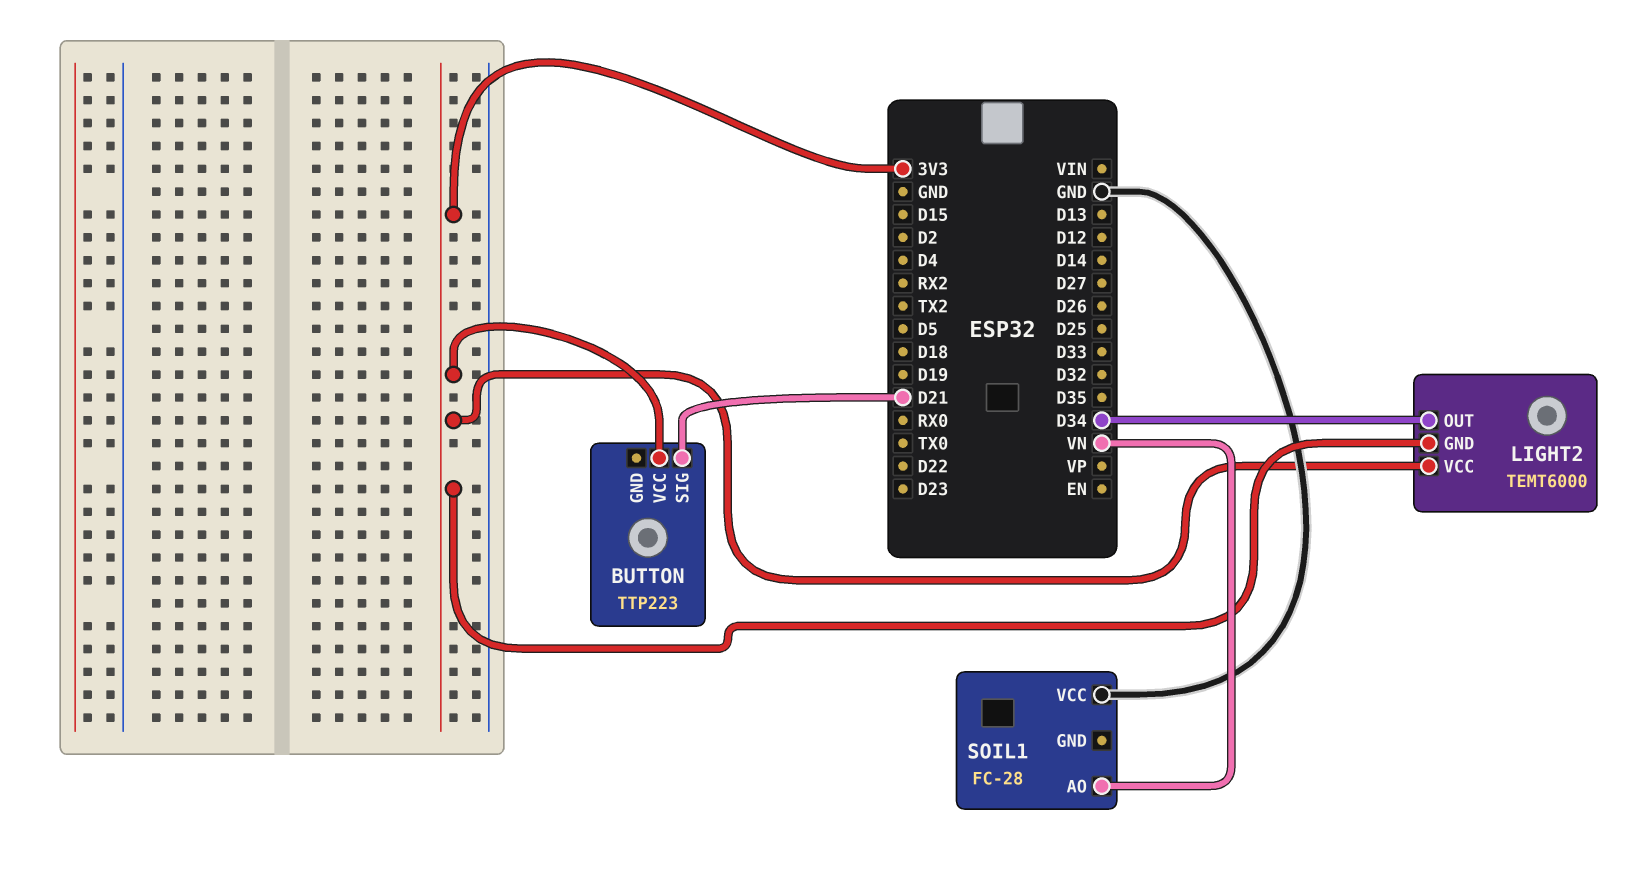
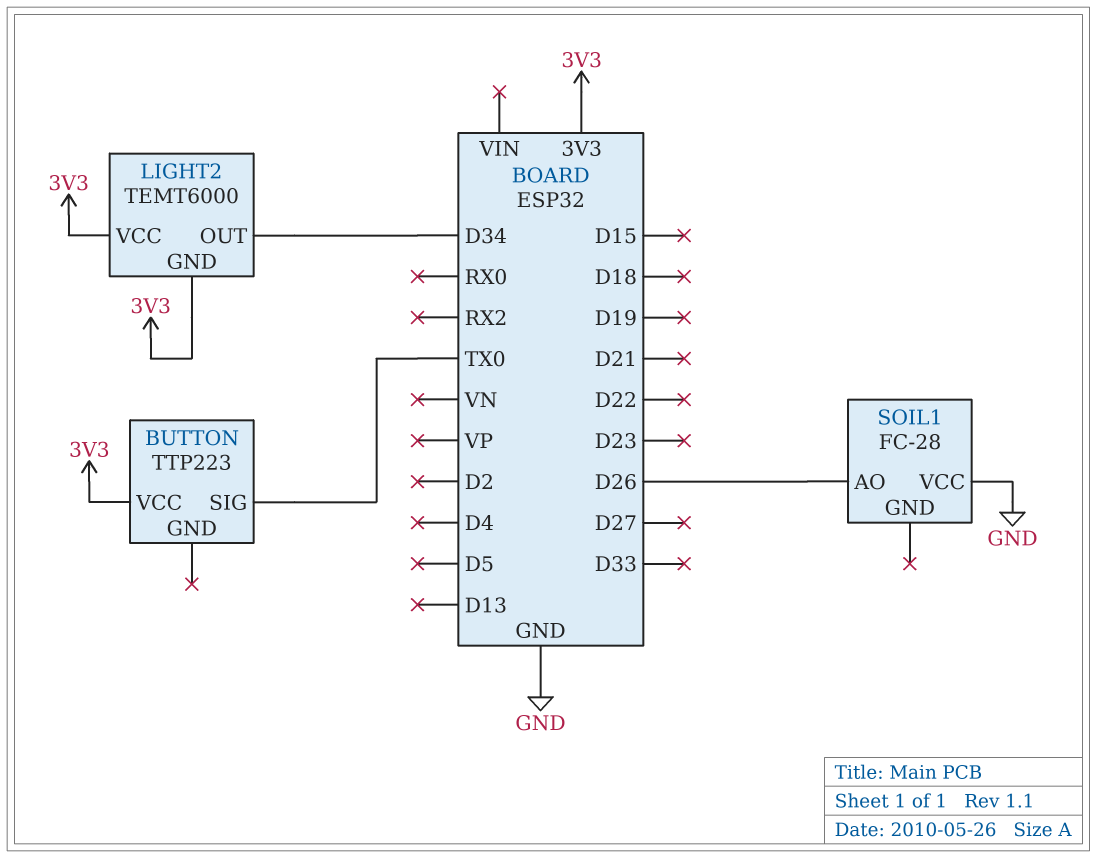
BUTTON pin SIG: D21 -> TX0
SOIL1 pin AO: VN -> D26

